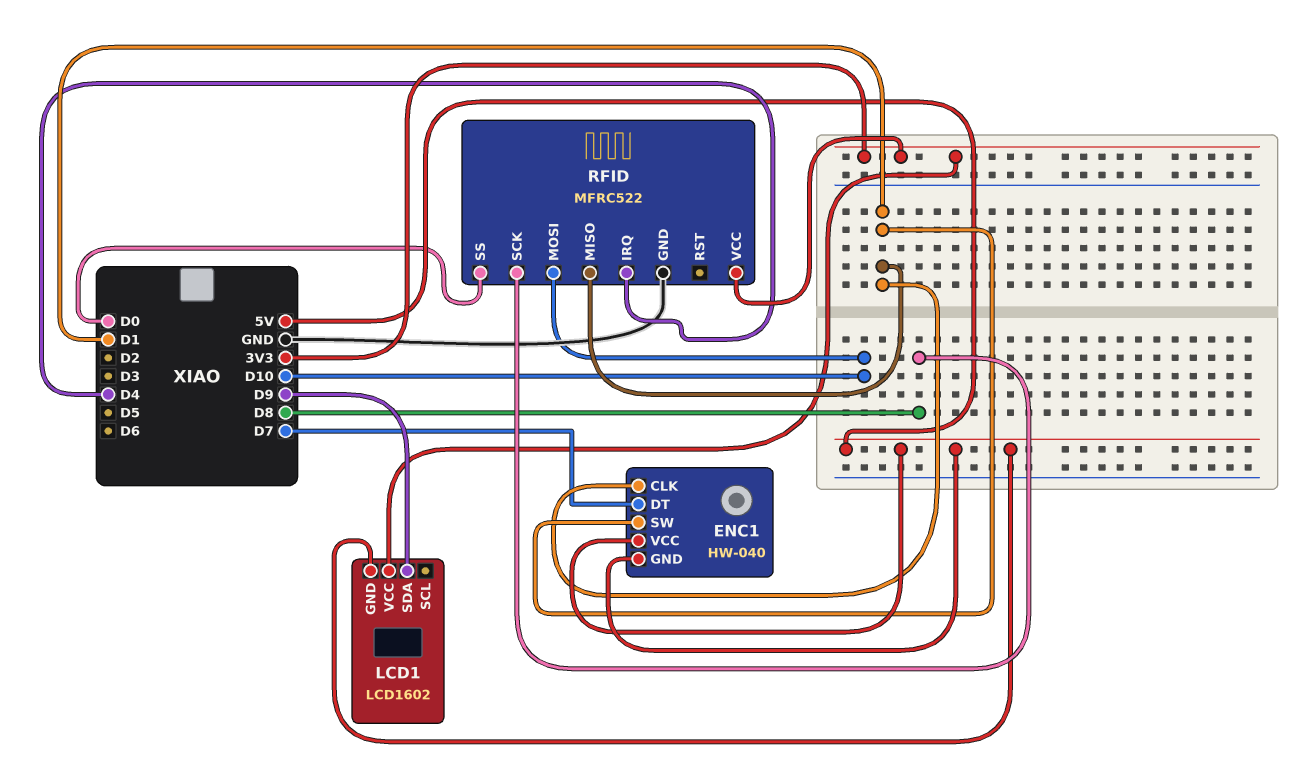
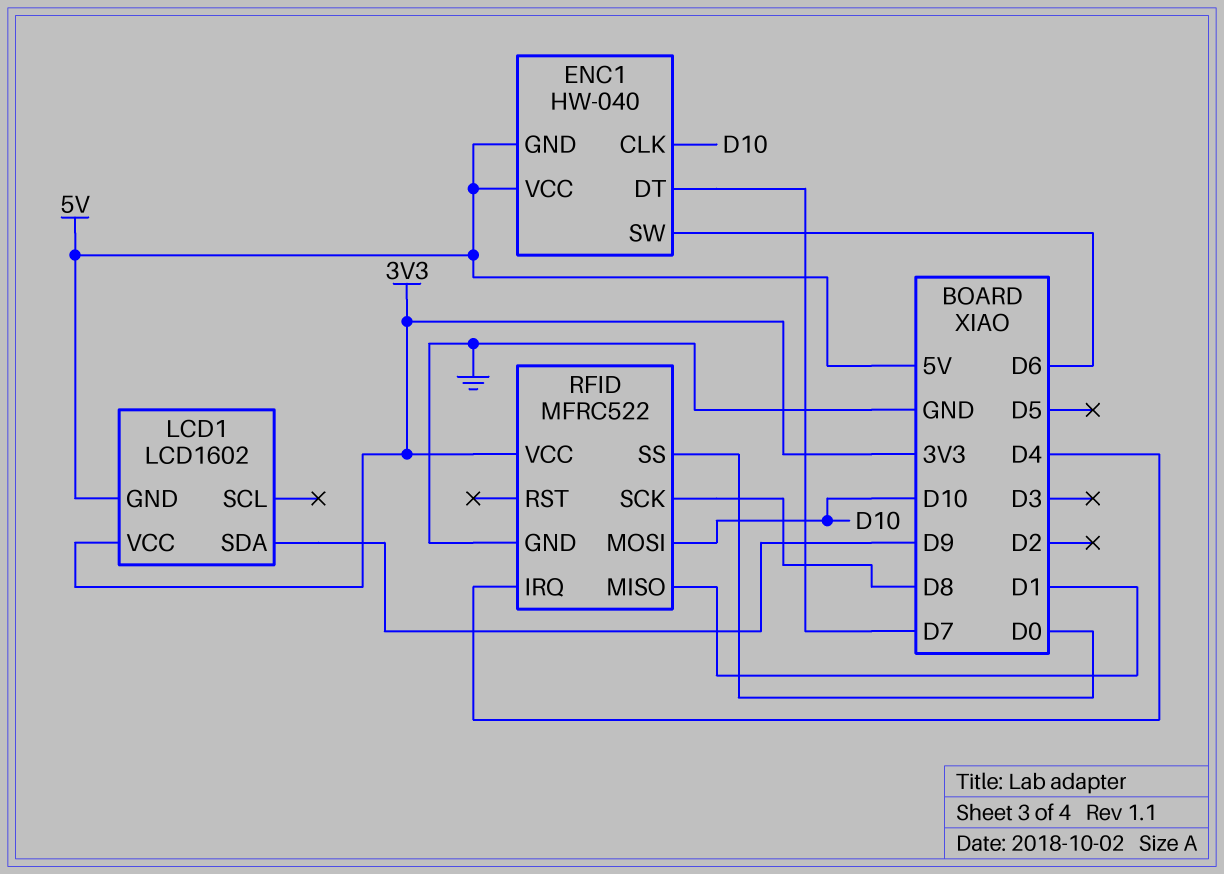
ENC1 pin CLK: D1 -> D10
ENC1 pin SW: D1 -> D6

